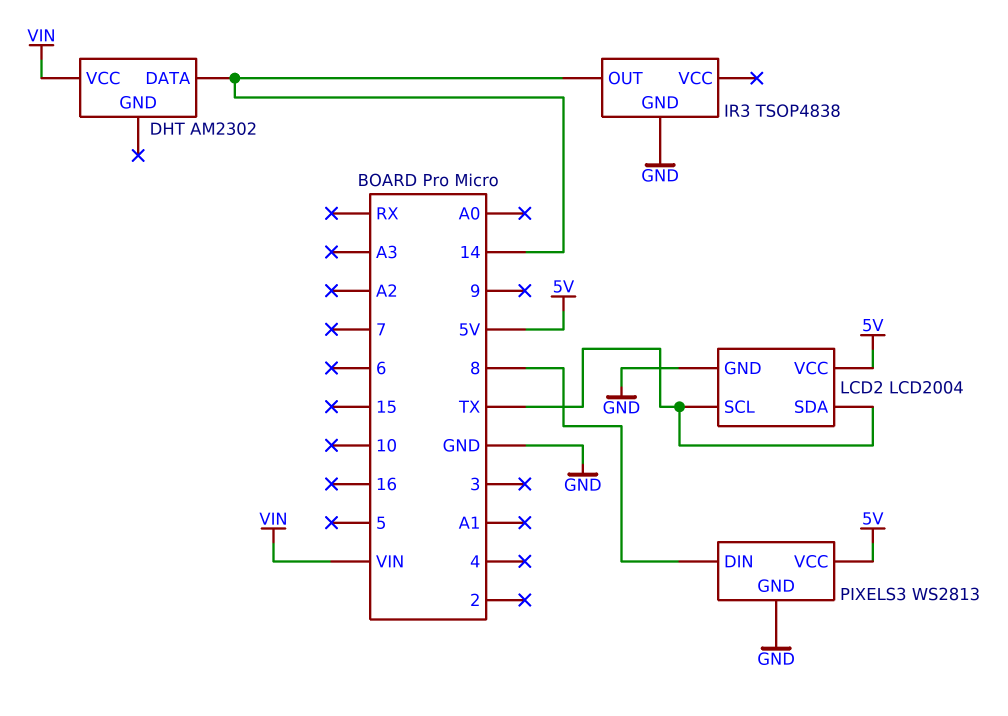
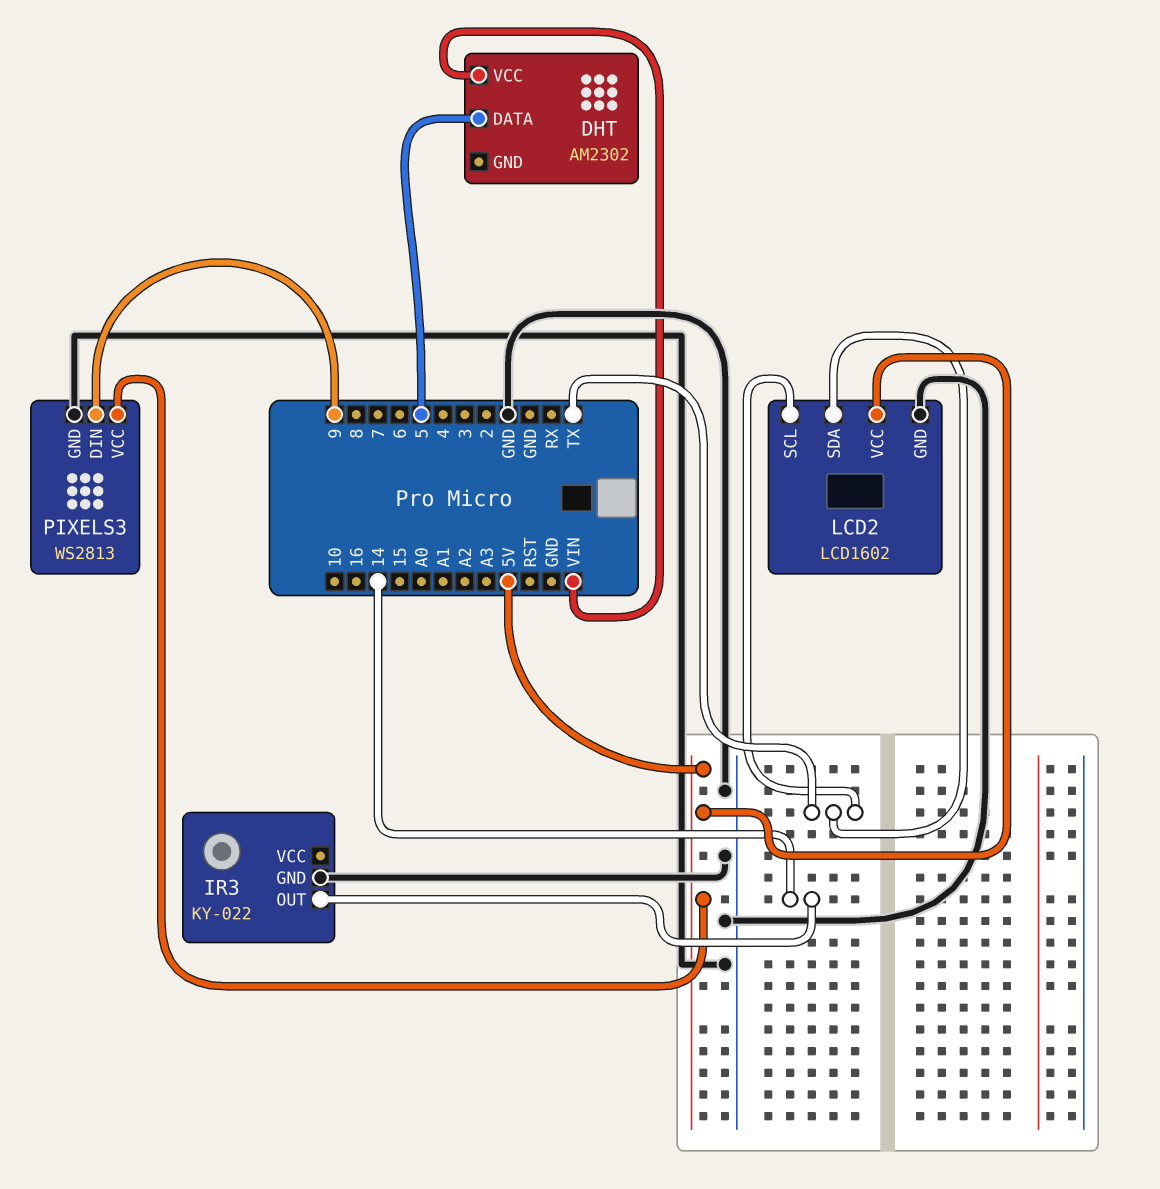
DHT pin DATA: 14 -> 5
IR3: TSOP4838 -> KY-022
LCD2: LCD2004 -> LCD1602
PIXELS3 pin DIN: 8 -> 9

